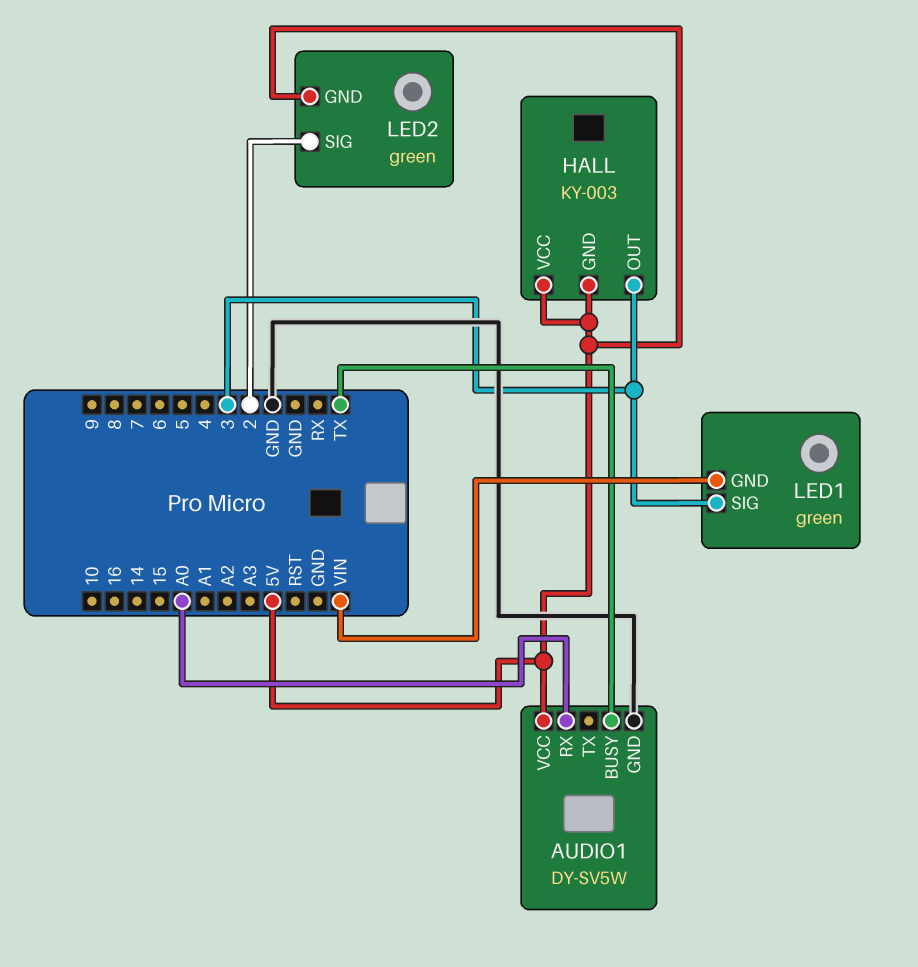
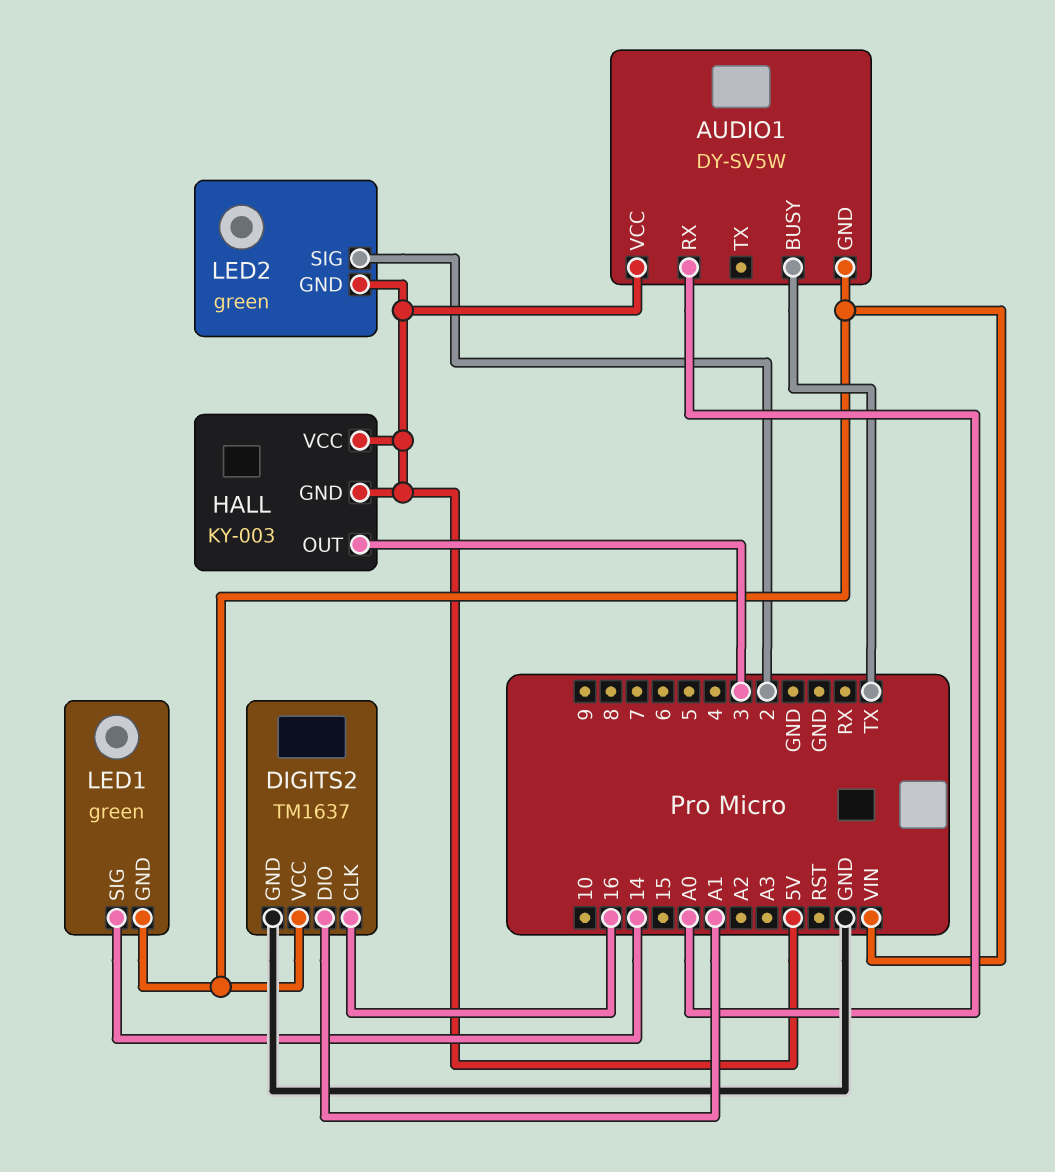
AUDIO1 pin GND: GND -> VIN
DIGITS2: none -> TM1637
DIGITS2 pin CLK: none -> 16
DIGITS2 pin DIO: none -> A1
DIGITS2 pin GND: none -> GND
DIGITS2 pin VCC: none -> VIN
LED1 pin SIG: 3 -> 14

